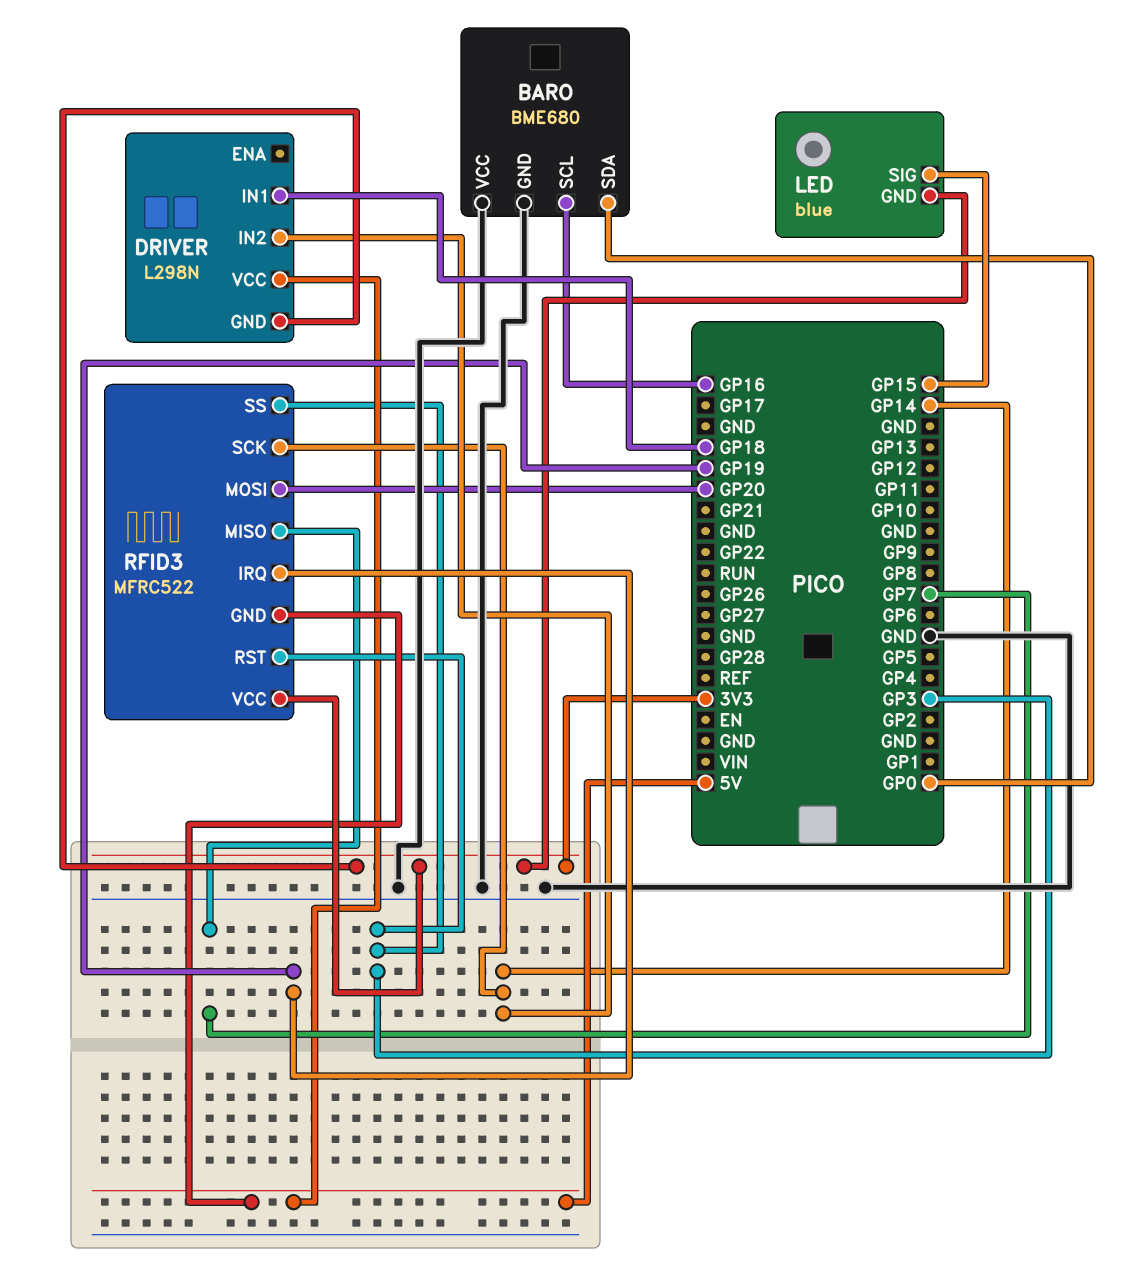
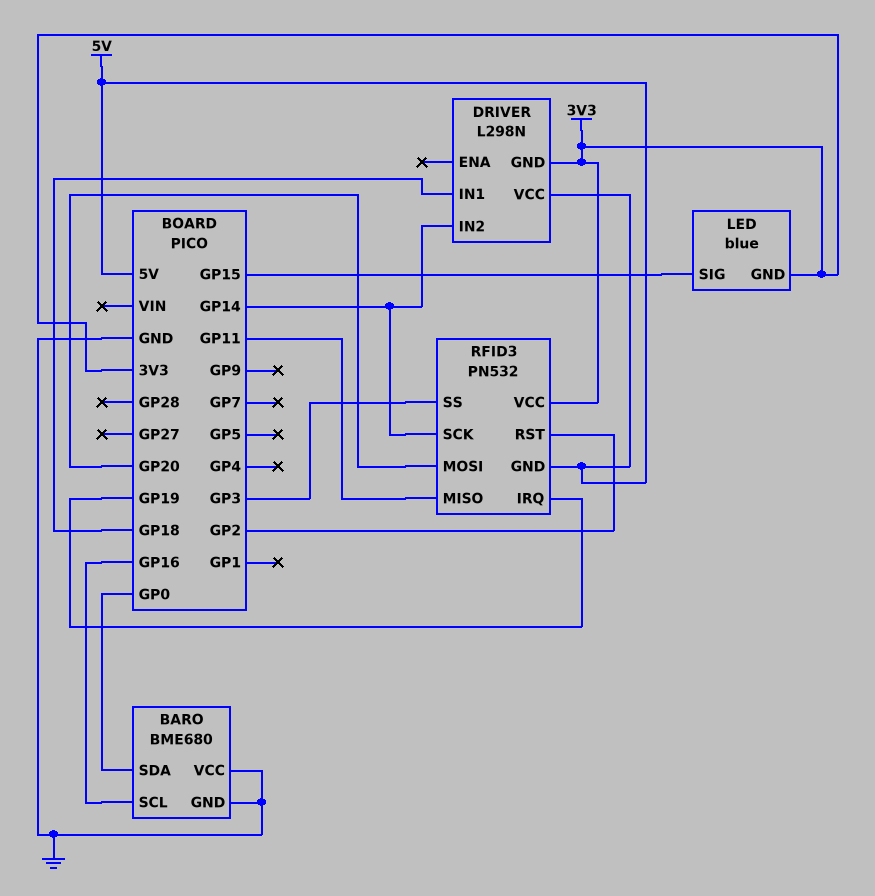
RFID3: MFRC522 -> PN532
RFID3 pin MISO: GP7 -> GP11
RFID3 pin RST: GP3 -> GP2

